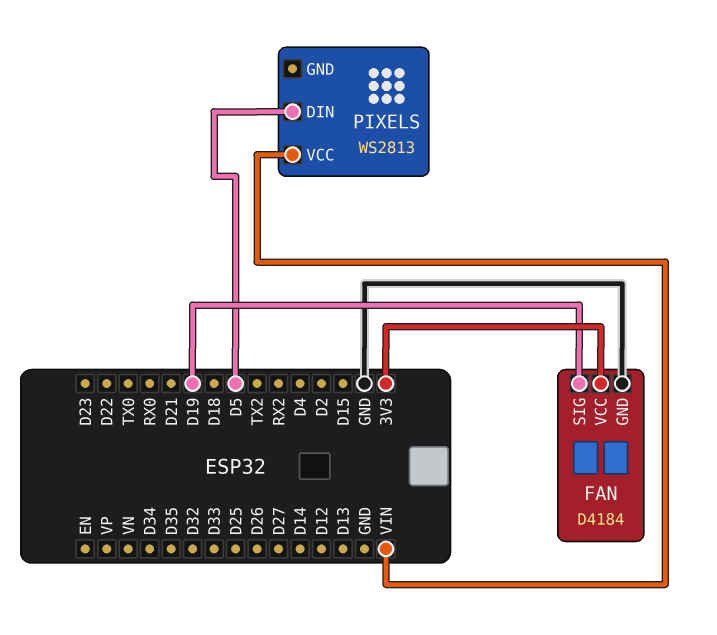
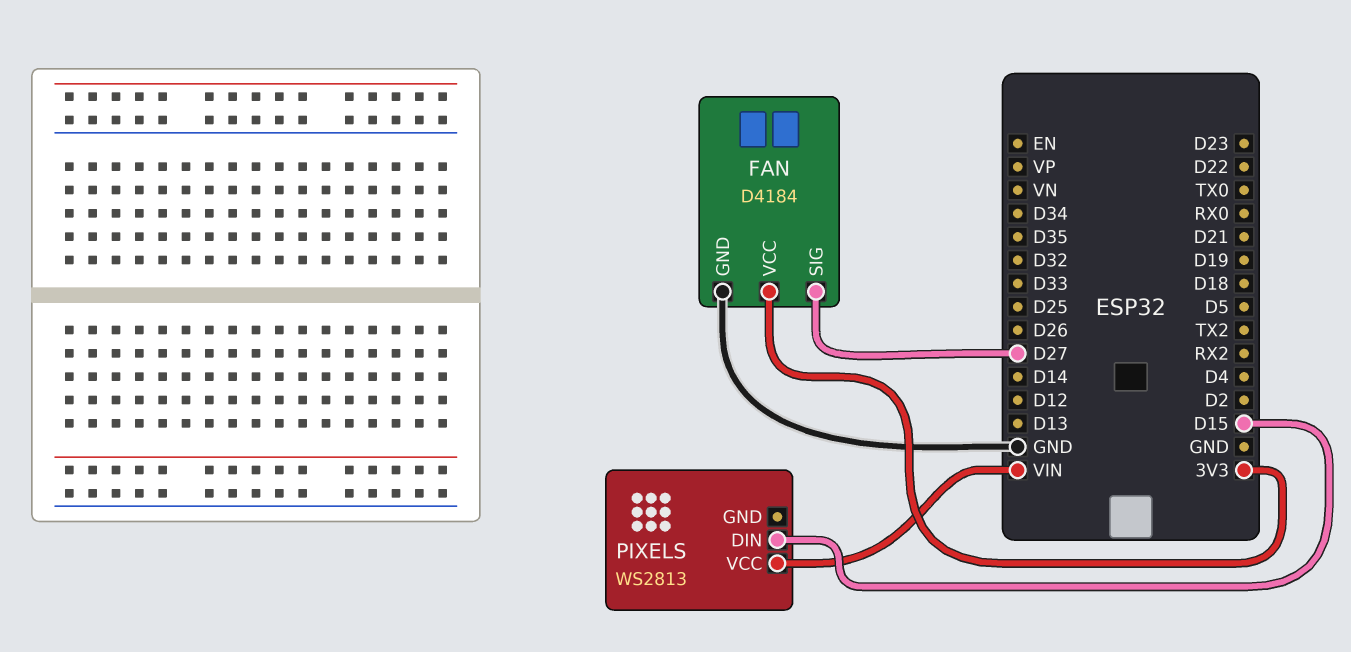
FAN pin SIG: D19 -> D27
PIXELS pin DIN: D5 -> D15

